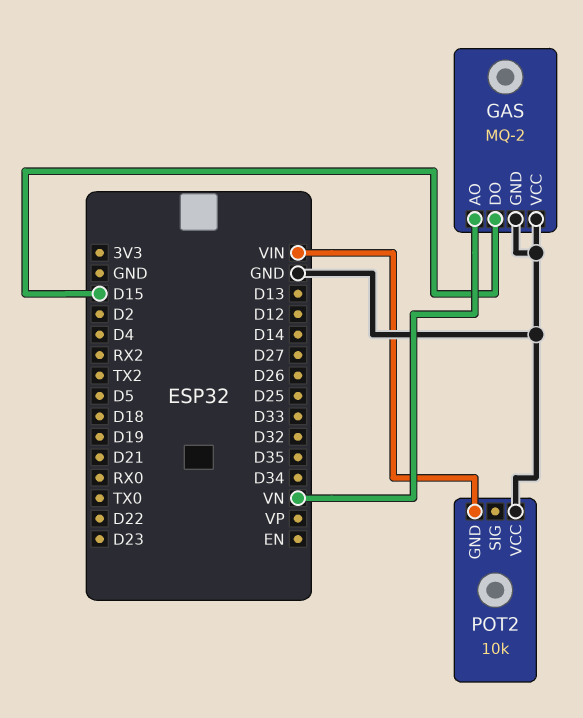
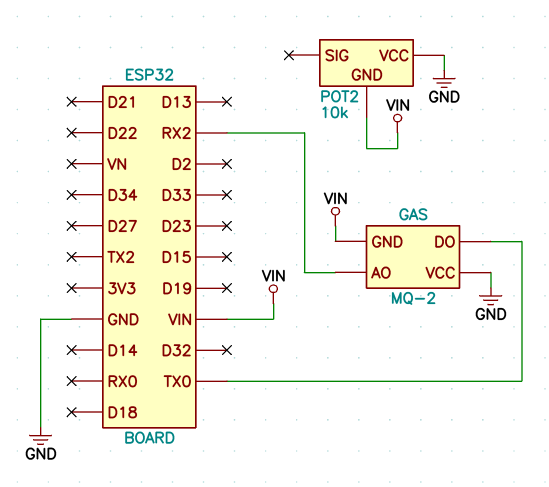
GAS pin AO: VN -> RX2
GAS pin DO: D15 -> TX0
GAS pin GND: GND -> VIN

